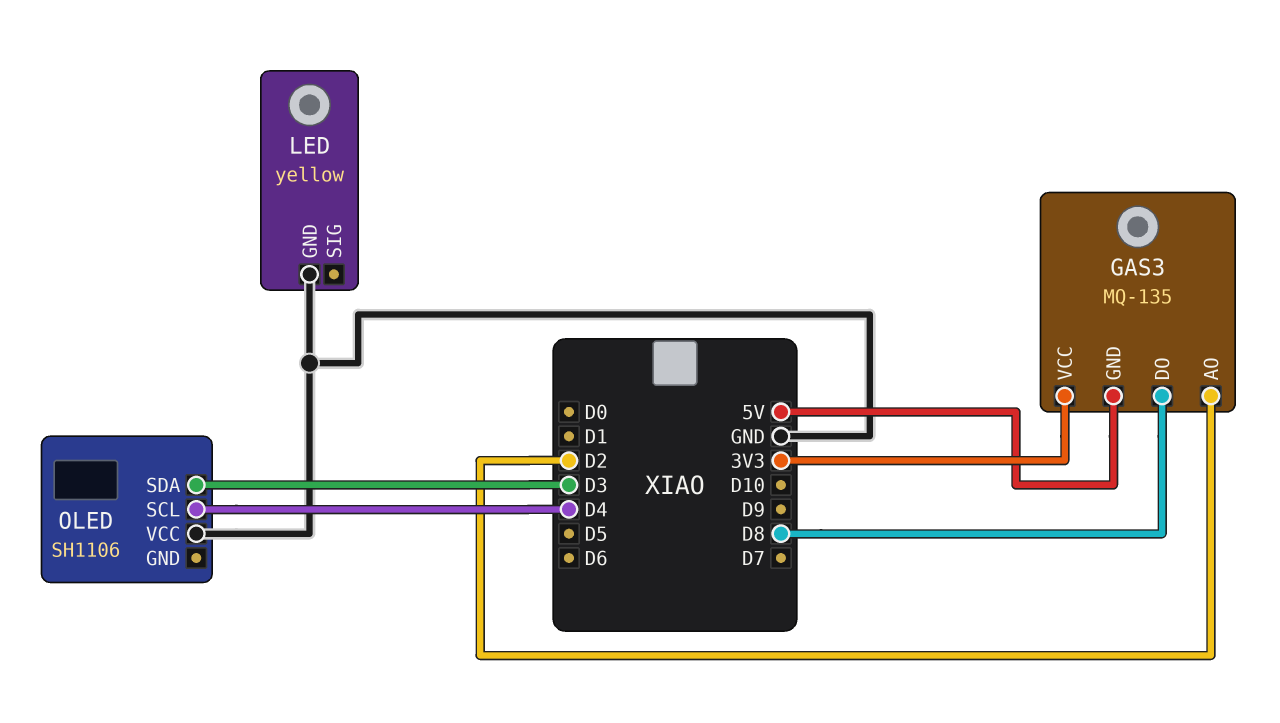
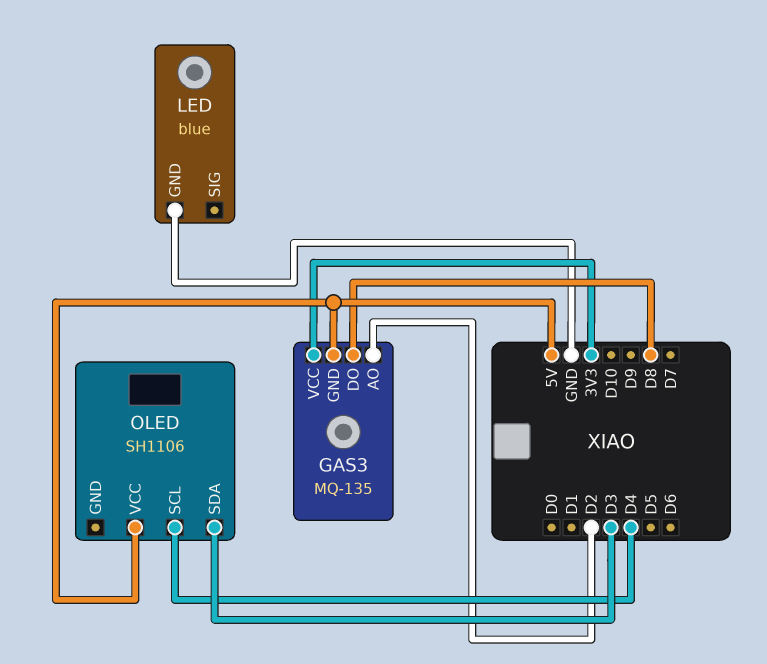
LED: yellow -> blue
OLED pin VCC: GND -> 5V

